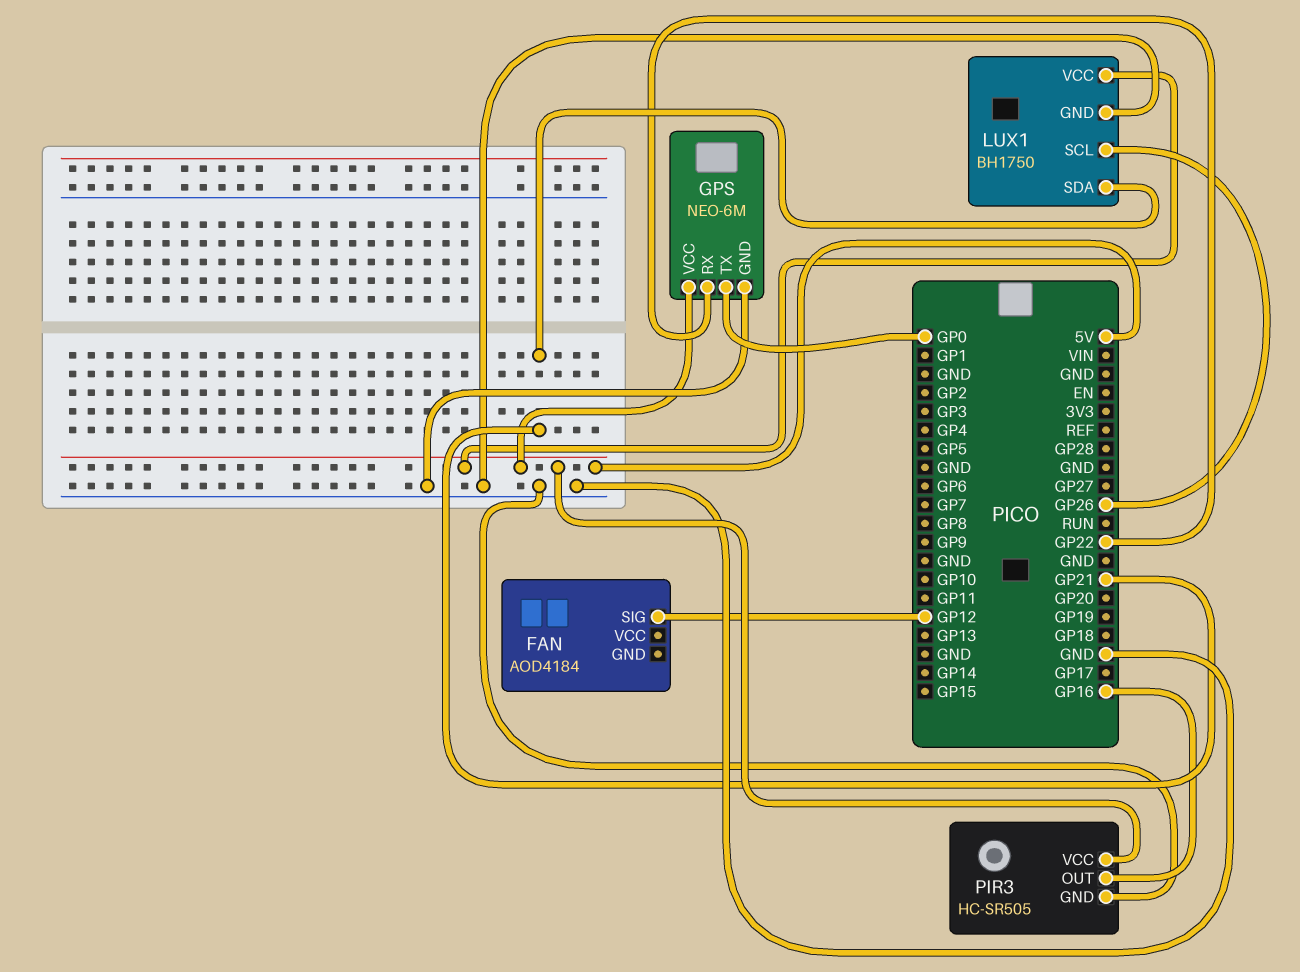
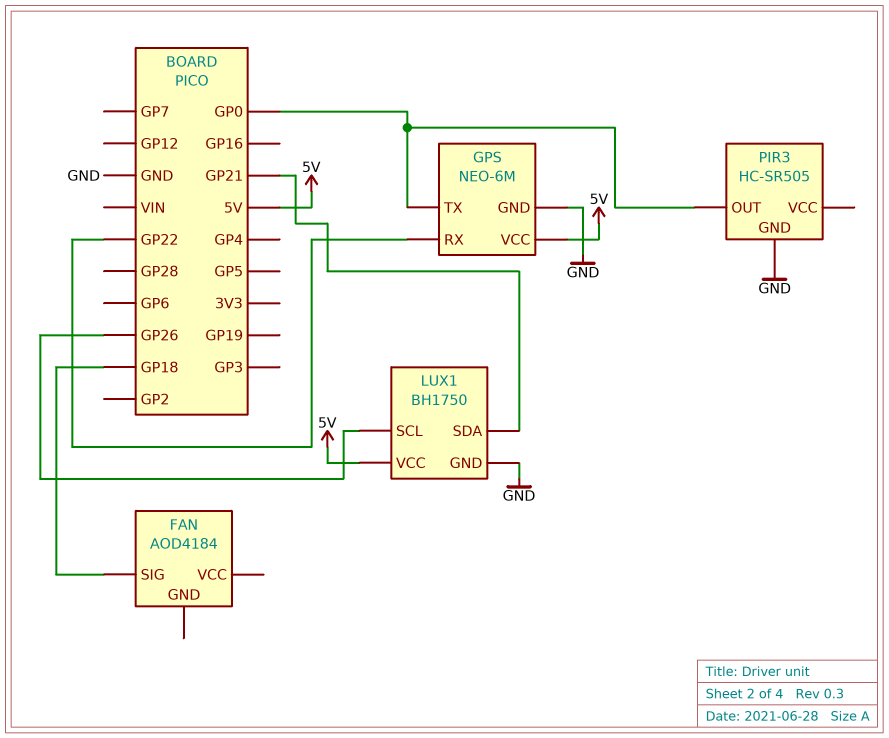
FAN pin SIG: GP12 -> GP18
PIR3 pin OUT: GP16 -> GP0
PIR3 pin VCC: 5V -> none

